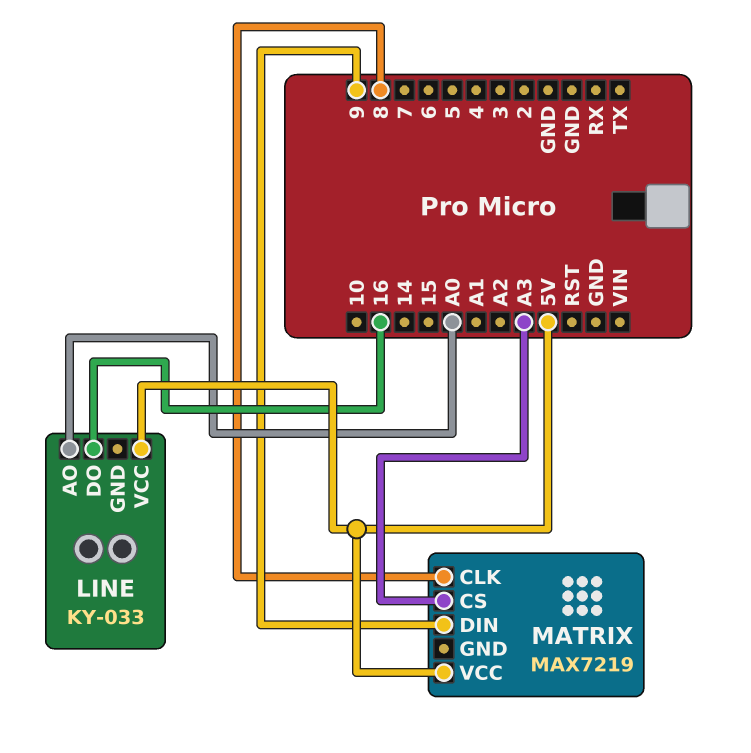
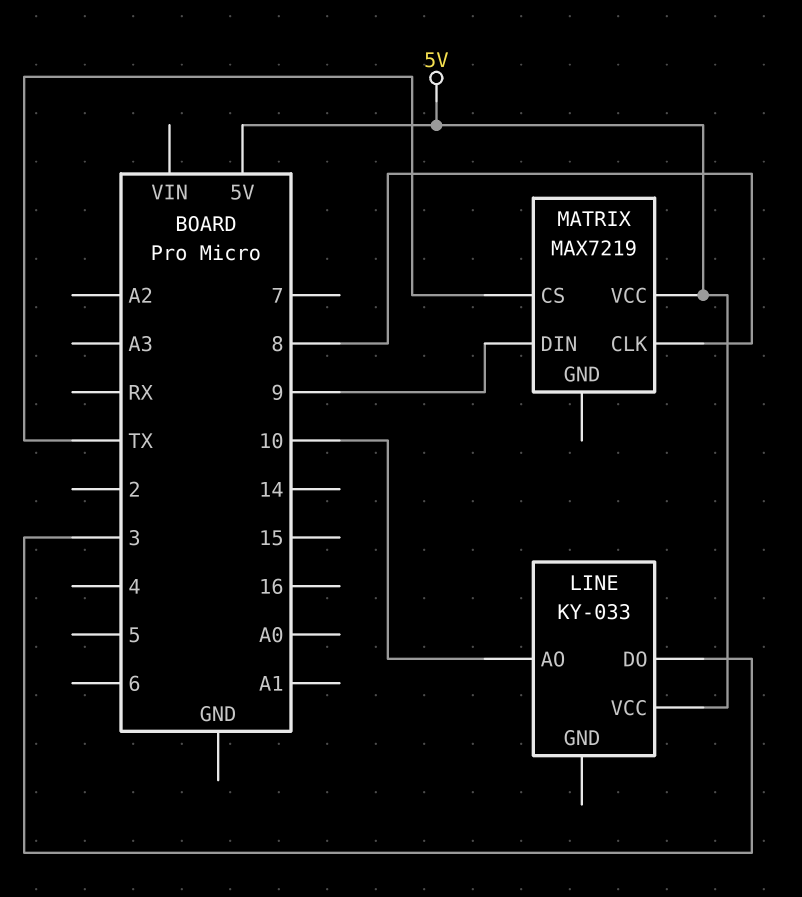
LINE pin AO: A0 -> 10
LINE pin DO: 16 -> 3
MATRIX pin CS: A3 -> TX

